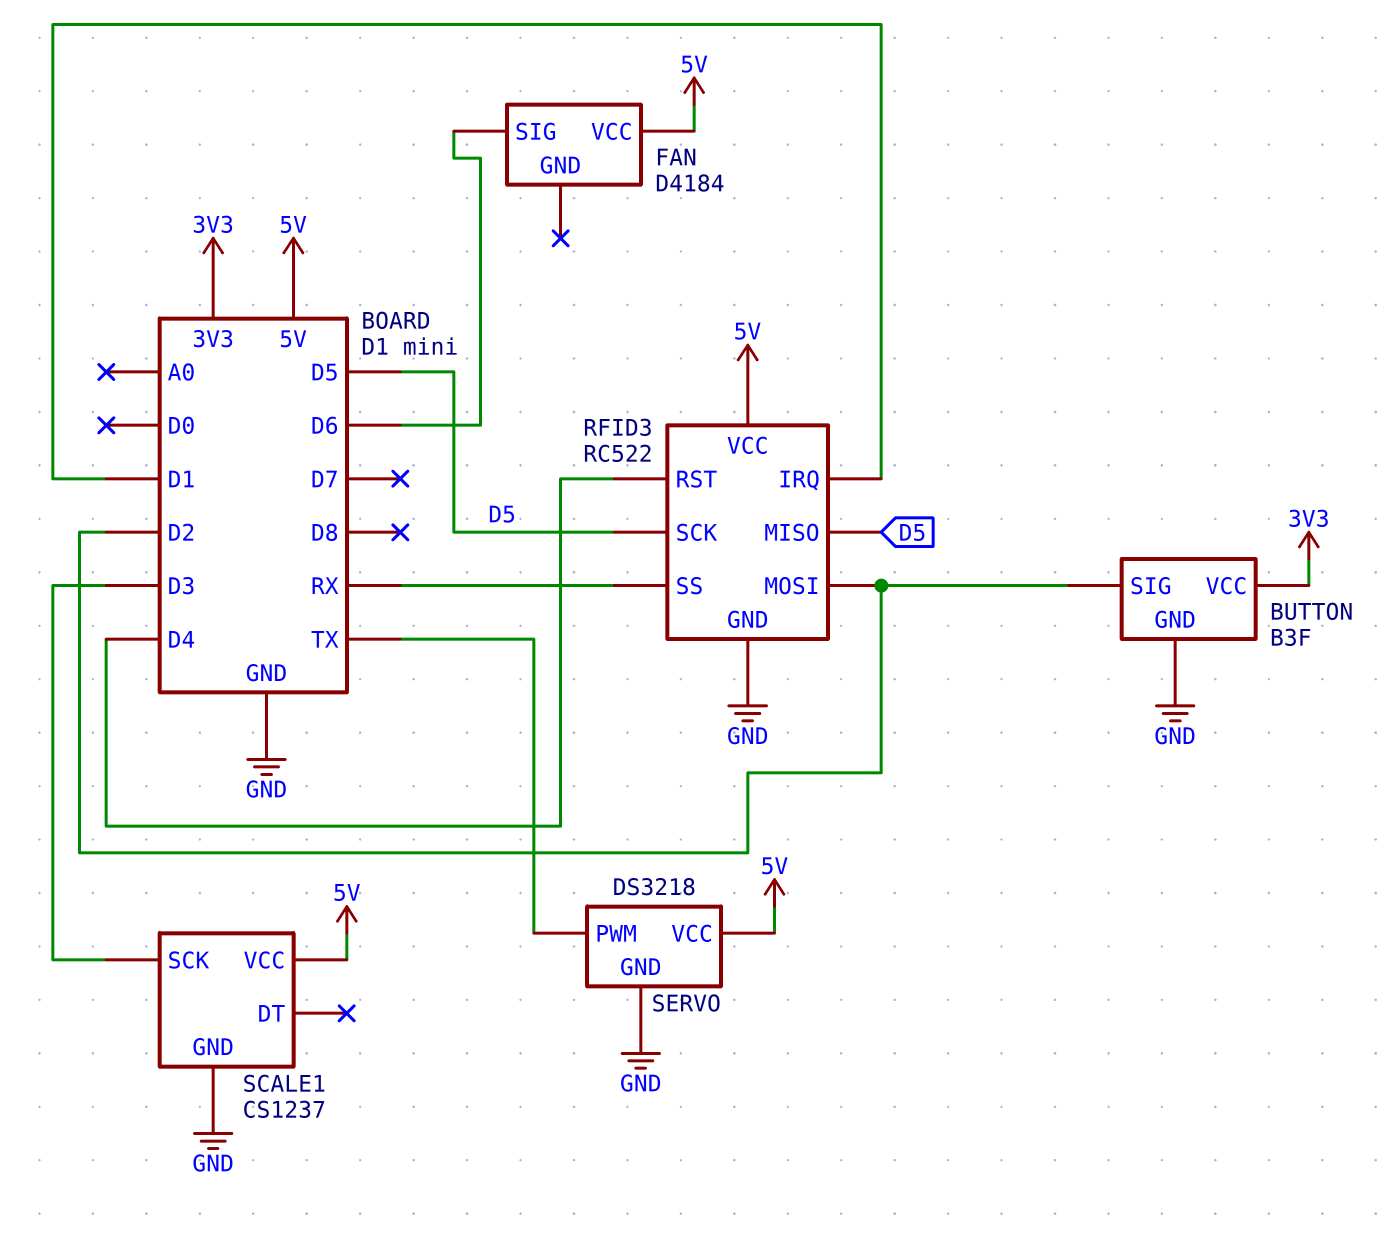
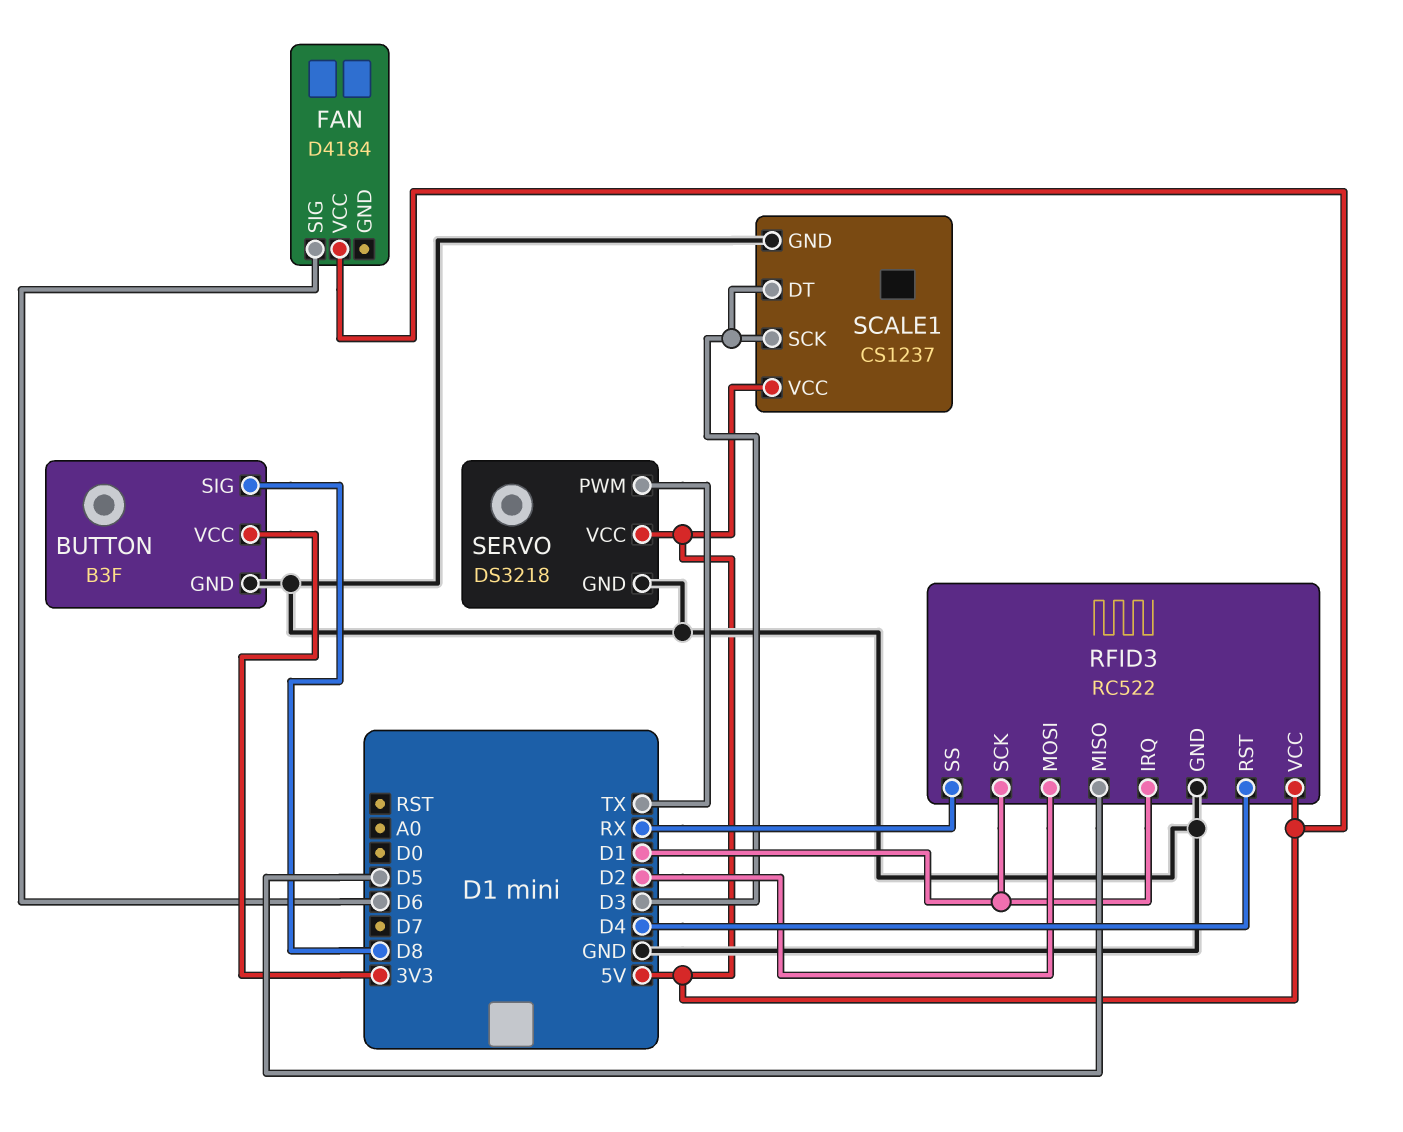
BUTTON pin SIG: D2 -> D8
RFID3 pin SCK: D5 -> D1
SCALE1 pin DT: none -> D3

